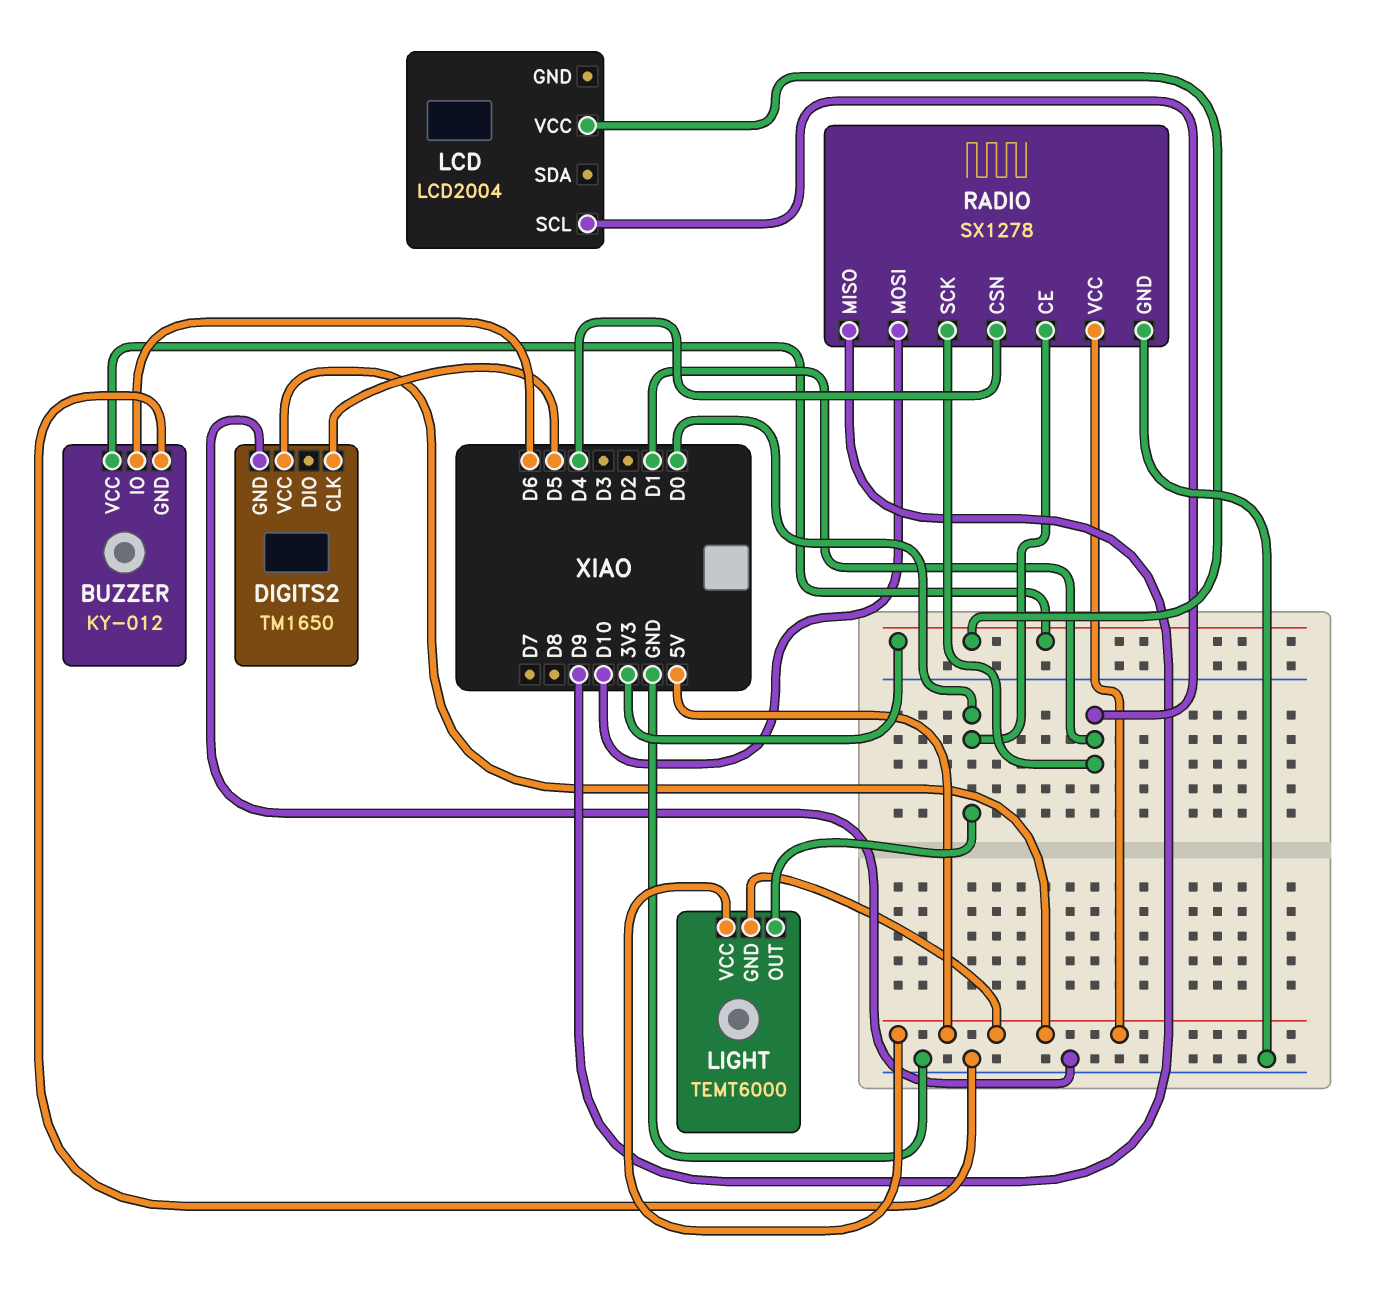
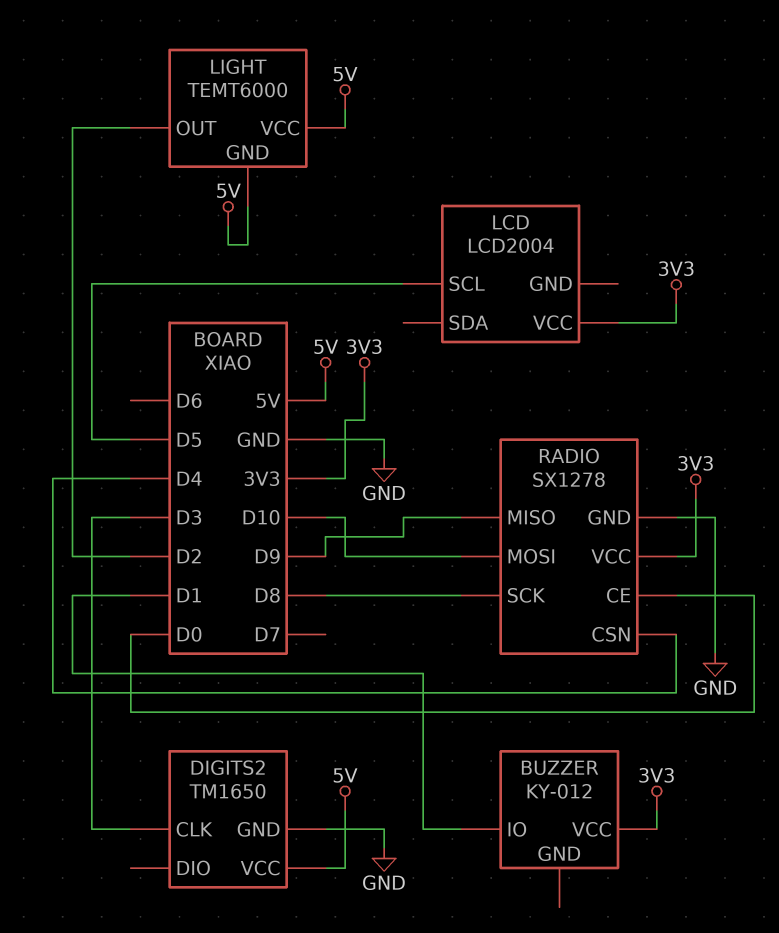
BUZZER pin GND: GND -> none
BUZZER pin IO: D6 -> D1
DIGITS2 pin CLK: D5 -> D3
LCD pin SCL: D1 -> D5
LIGHT pin OUT: D0 -> D2
RADIO pin SCK: D1 -> D8
RADIO pin VCC: 5V -> 3V3

